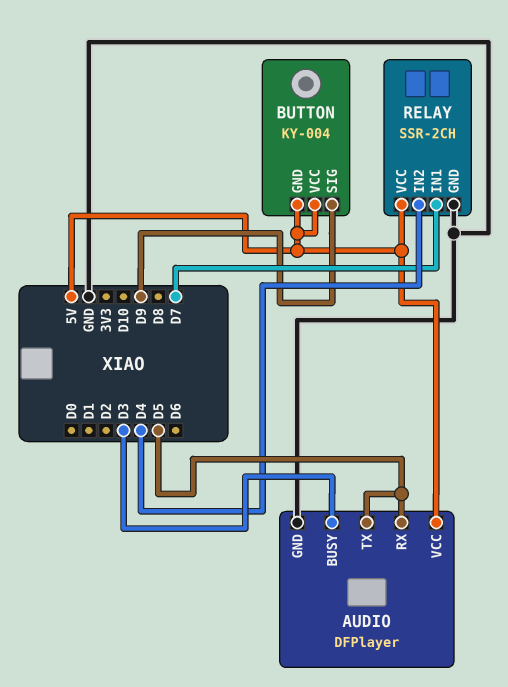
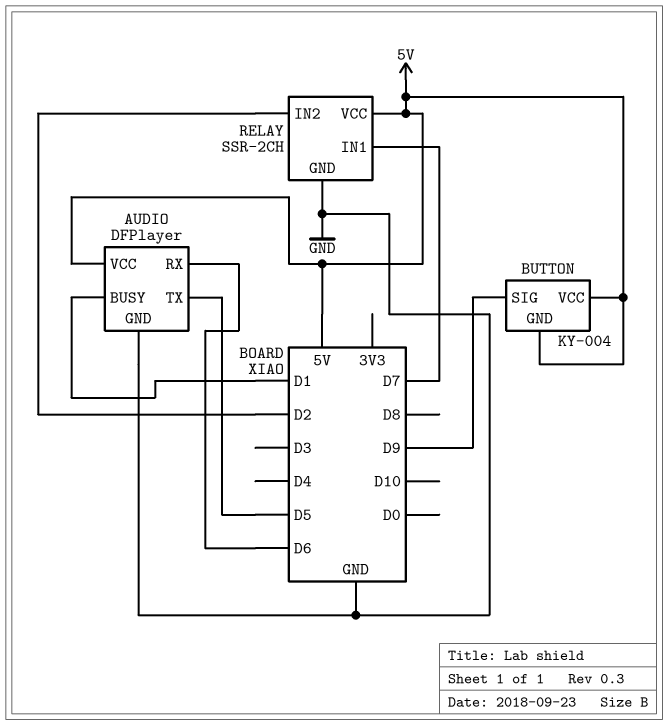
AUDIO pin BUSY: D3 -> D1
AUDIO pin RX: D5 -> D6
RELAY pin IN2: D4 -> D2

